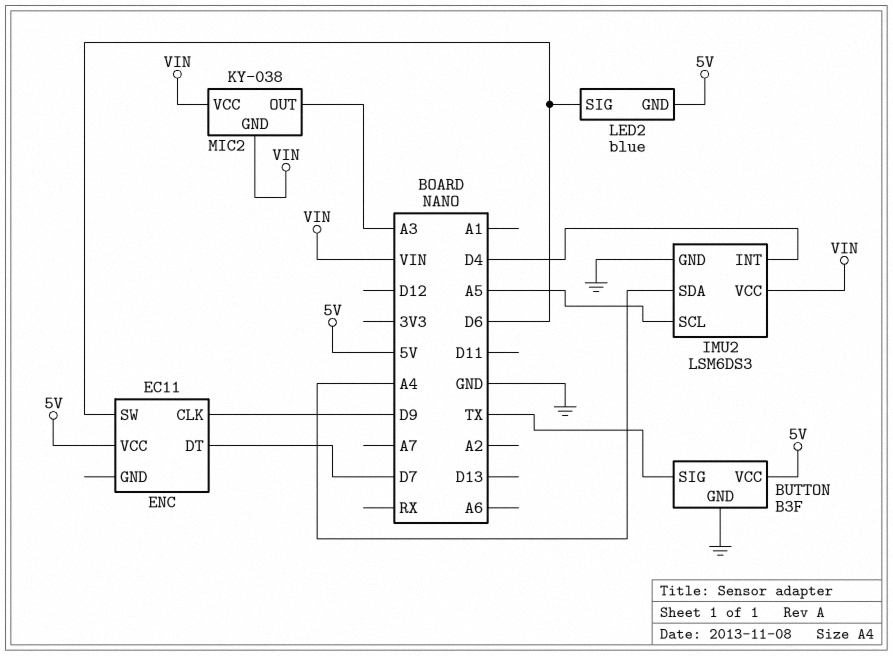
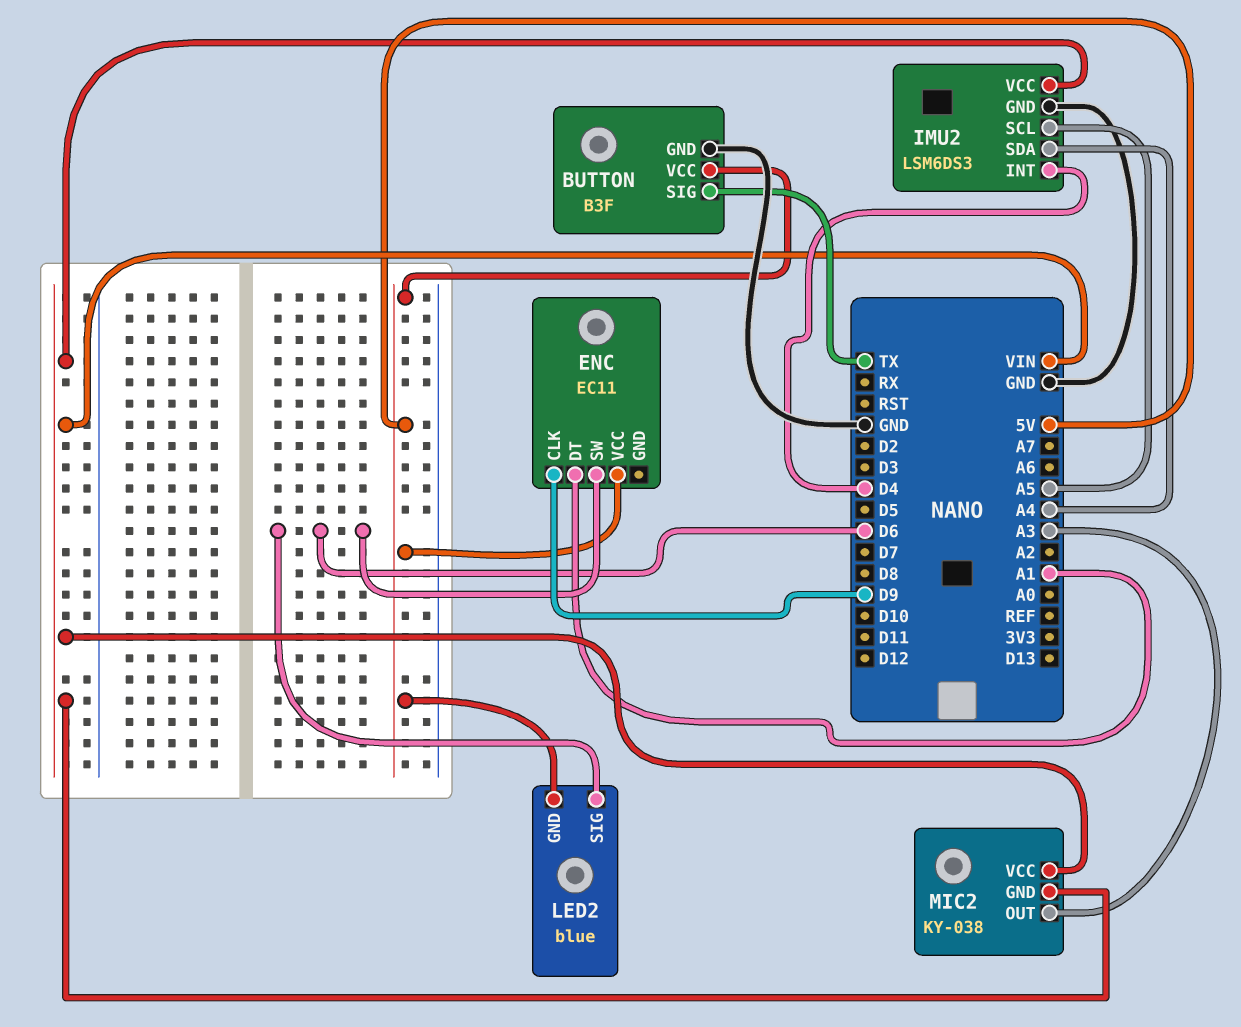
ENC pin DT: D7 -> A1

